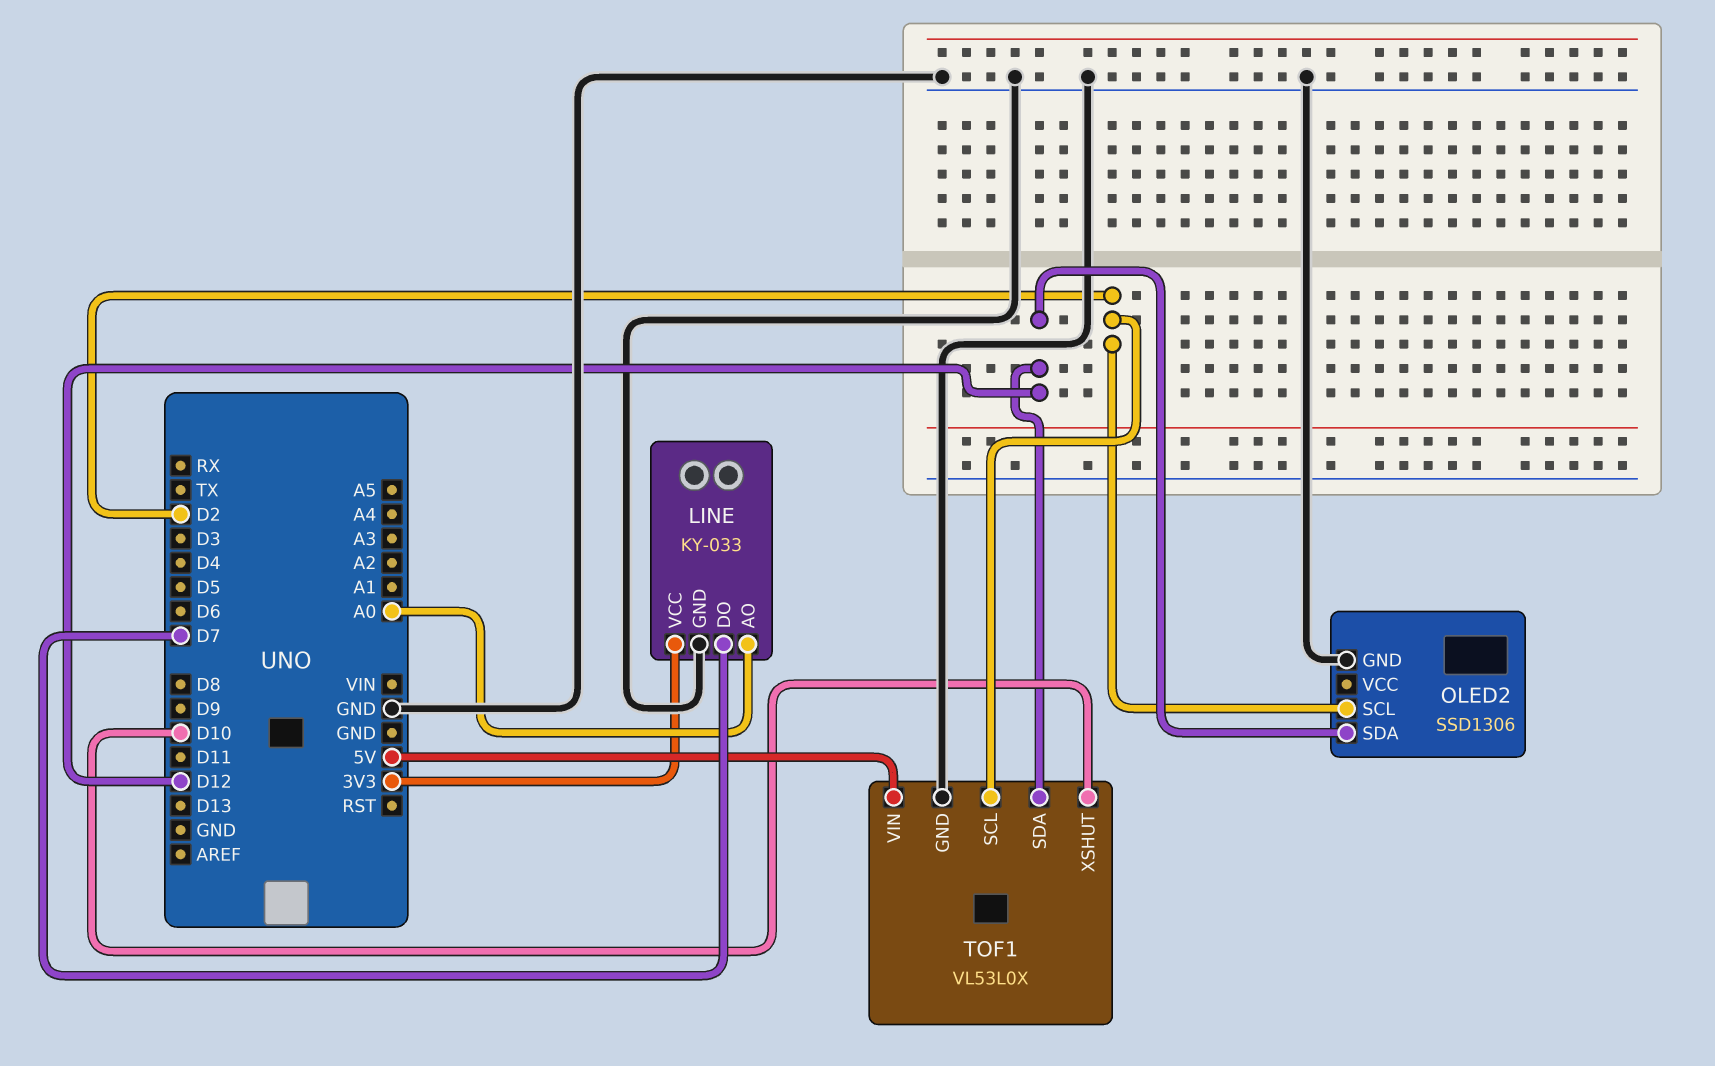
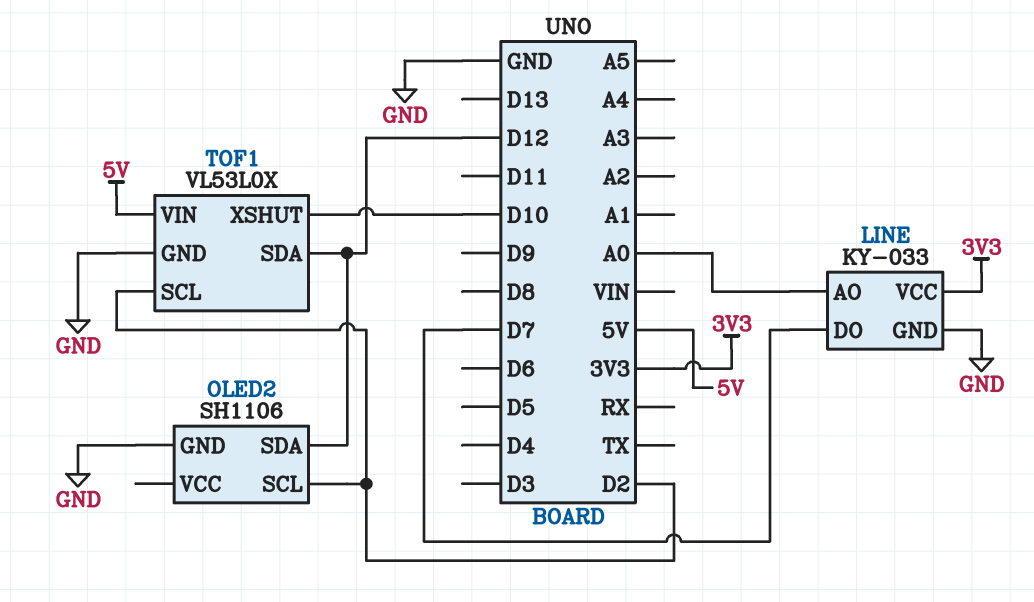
OLED2: SSD1306 -> SH1106

